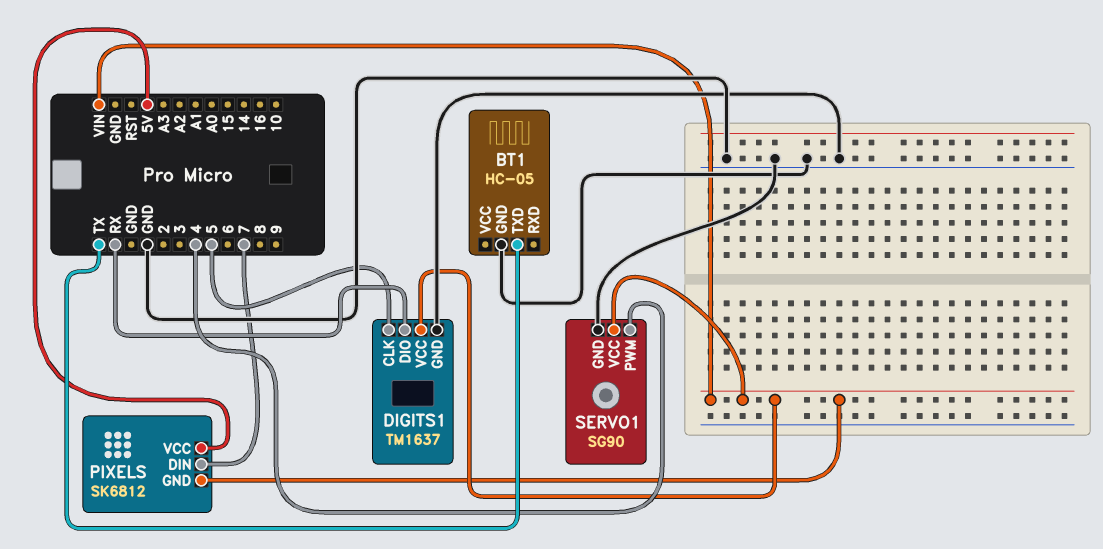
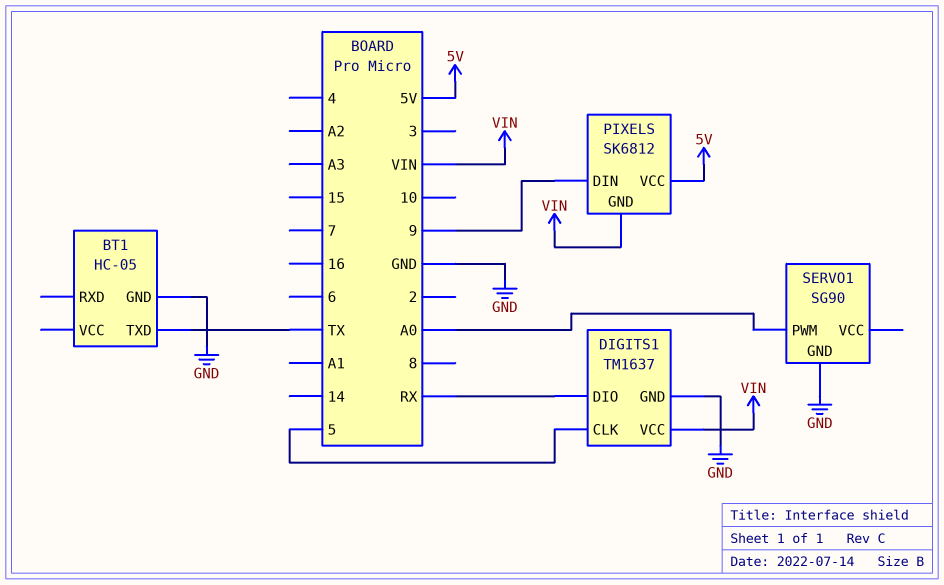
PIXELS pin DIN: 7 -> 9
SERVO1 pin PWM: 4 -> A0
SERVO1 pin VCC: VIN -> none

